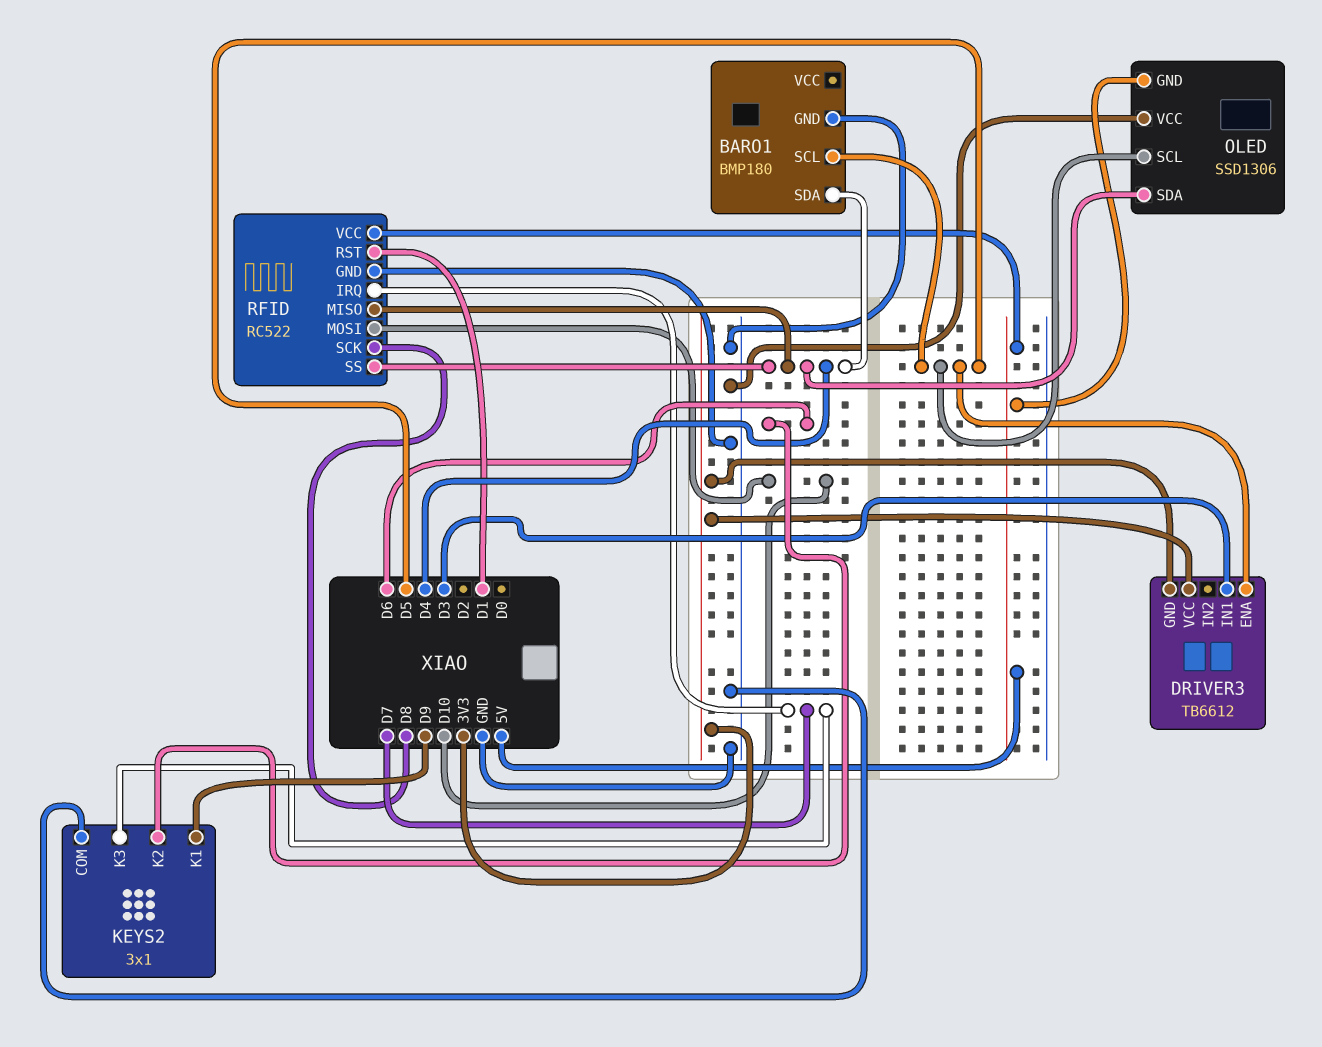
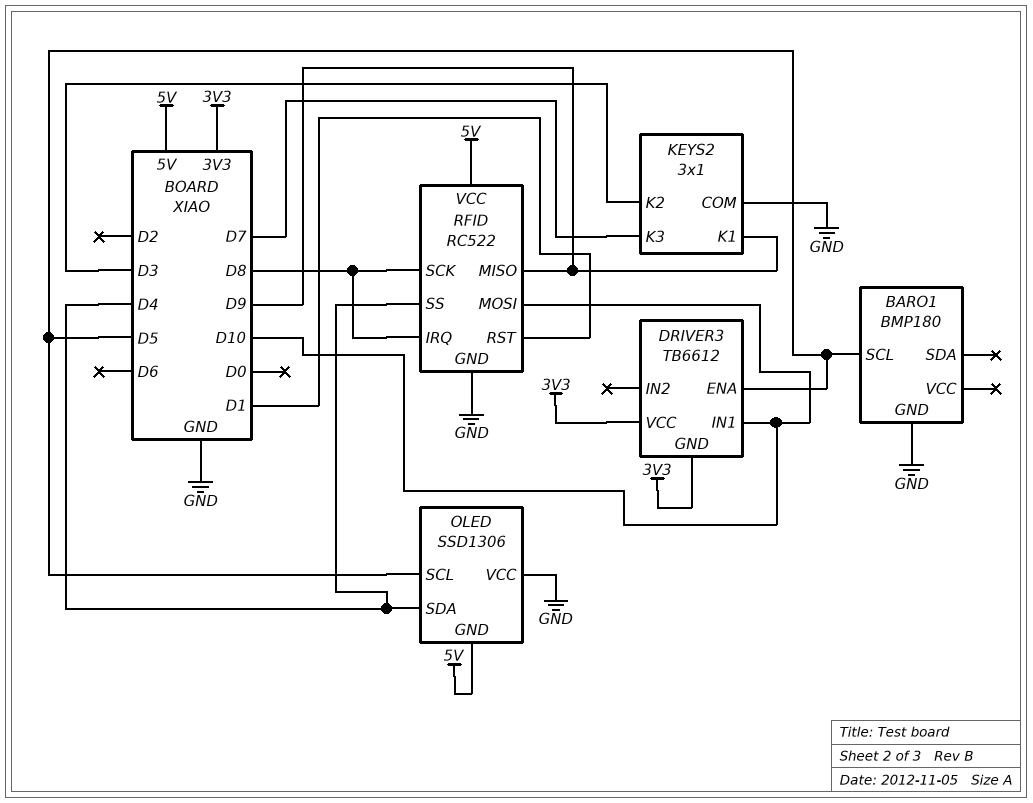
BARO1 pin SDA: D4 -> none
DRIVER3 pin IN1: D3 -> D10
KEYS2 pin K2: D6 -> D3
RFID pin IRQ: D7 -> D8
RFID pin MISO: D4 -> D9

